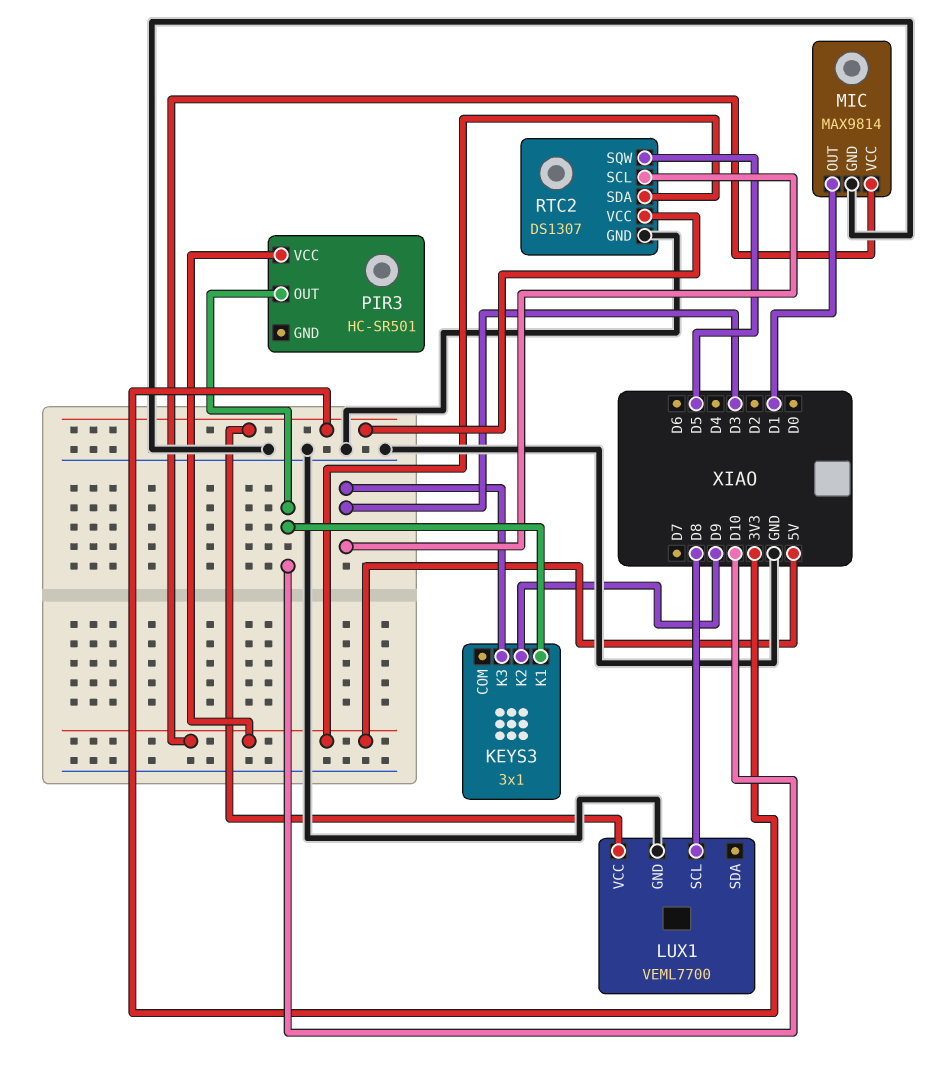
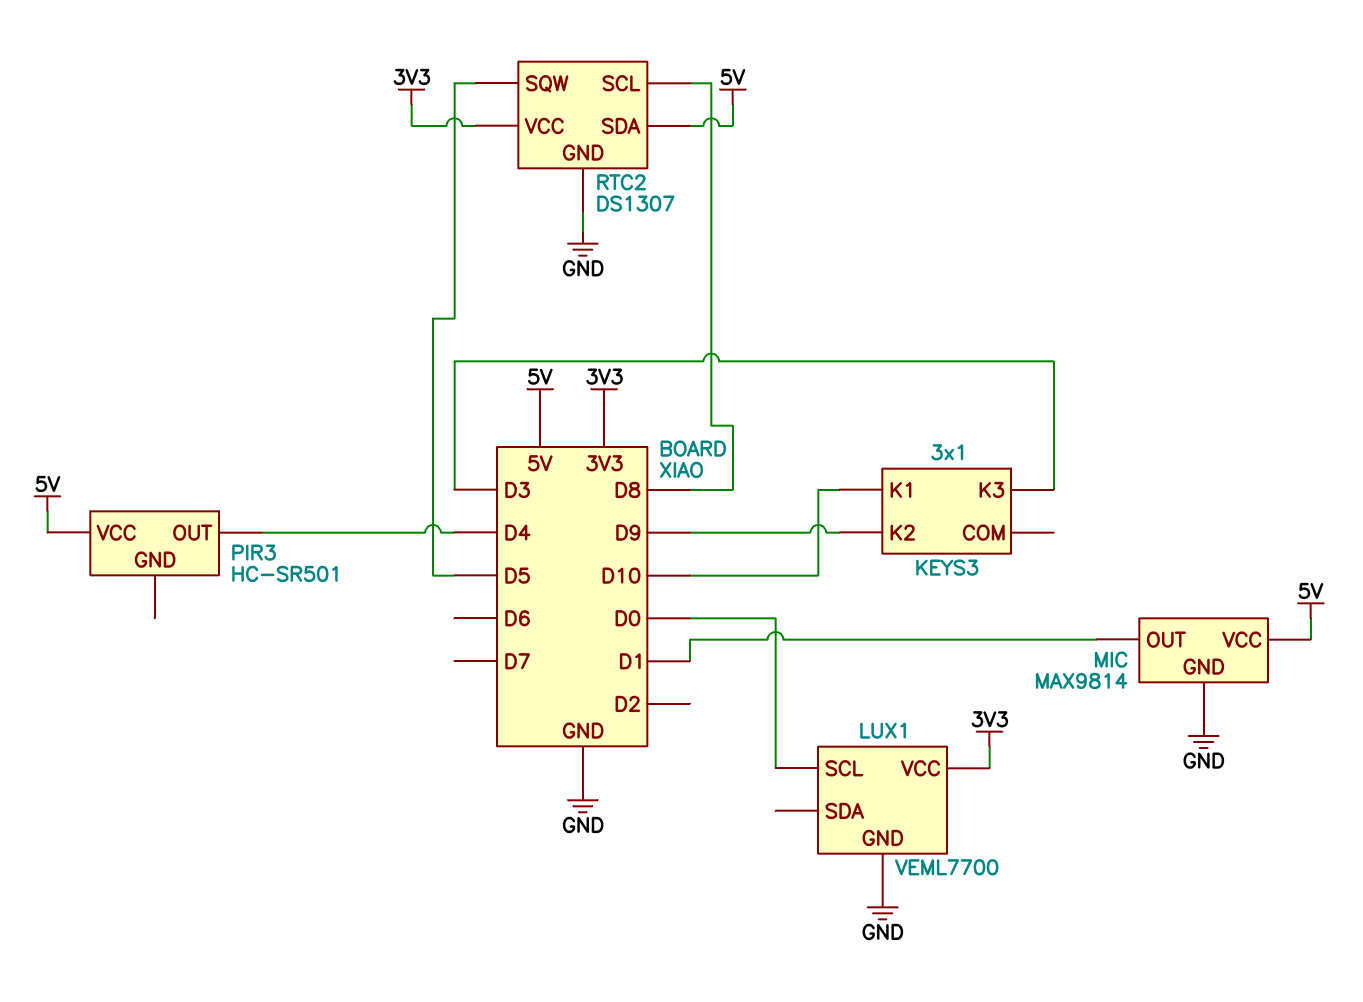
LUX1 pin SCL: D8 -> D0
PIR3 pin OUT: D10 -> D4
RTC2 pin SCL: D3 -> D8

